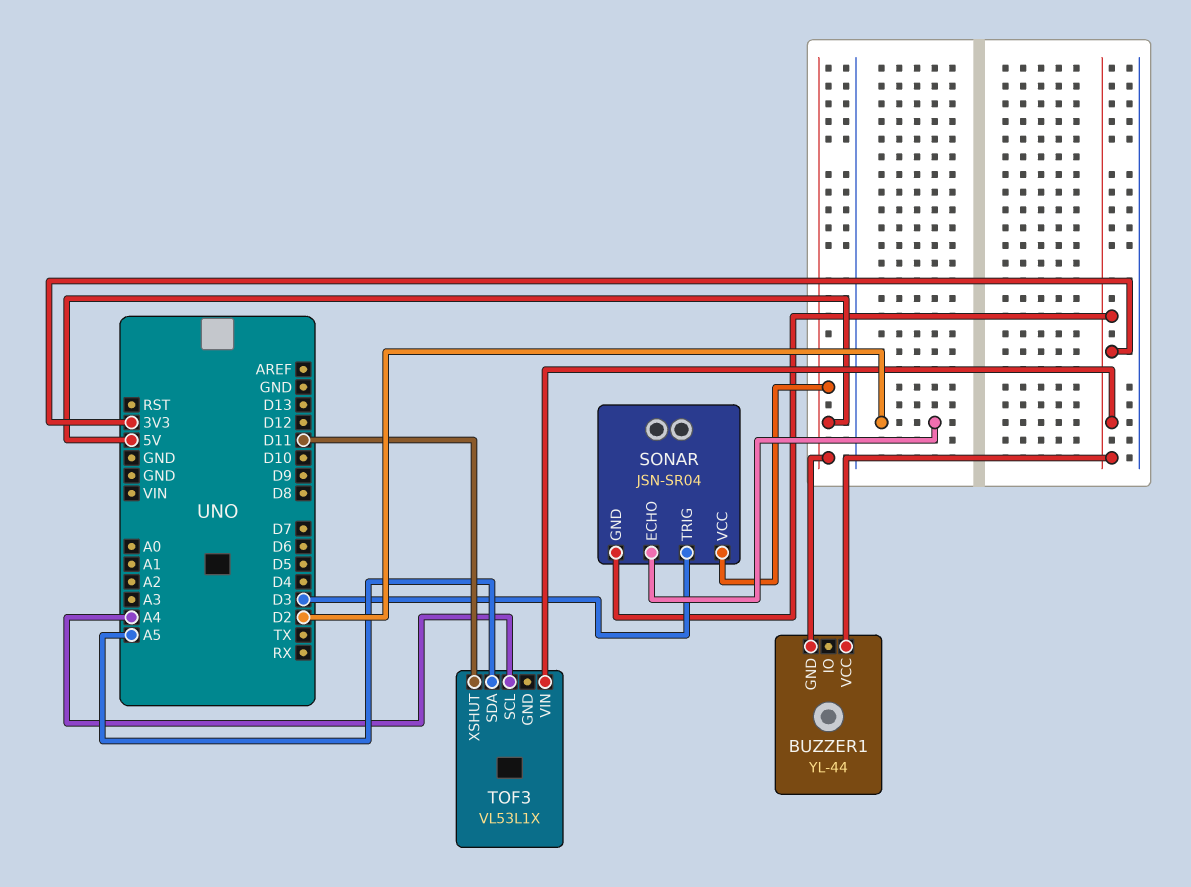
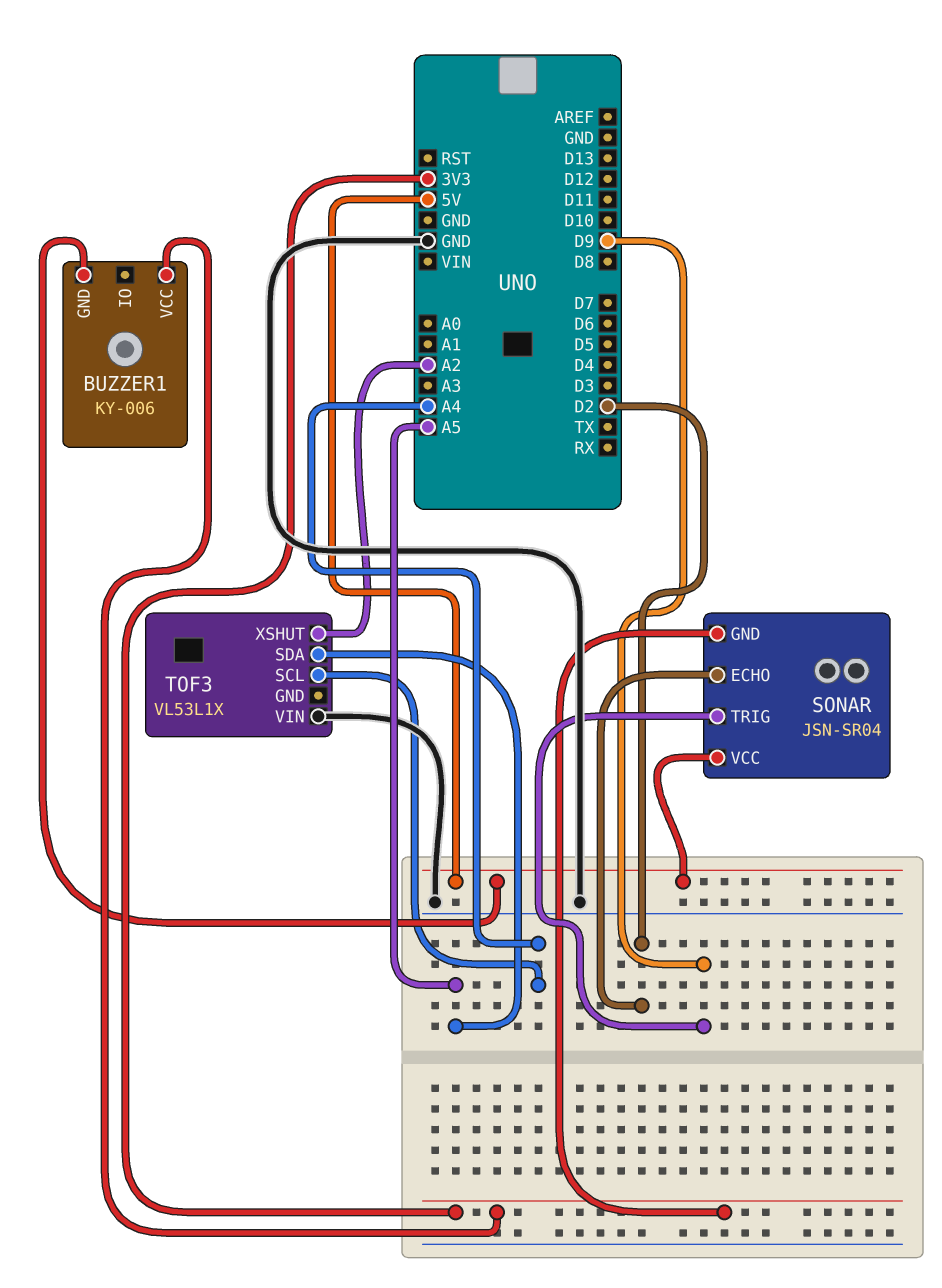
BUZZER1: YL-44 -> KY-006
SONAR pin TRIG: D3 -> D9
TOF3 pin VIN: 3V3 -> GND
TOF3 pin XSHUT: D11 -> A2

